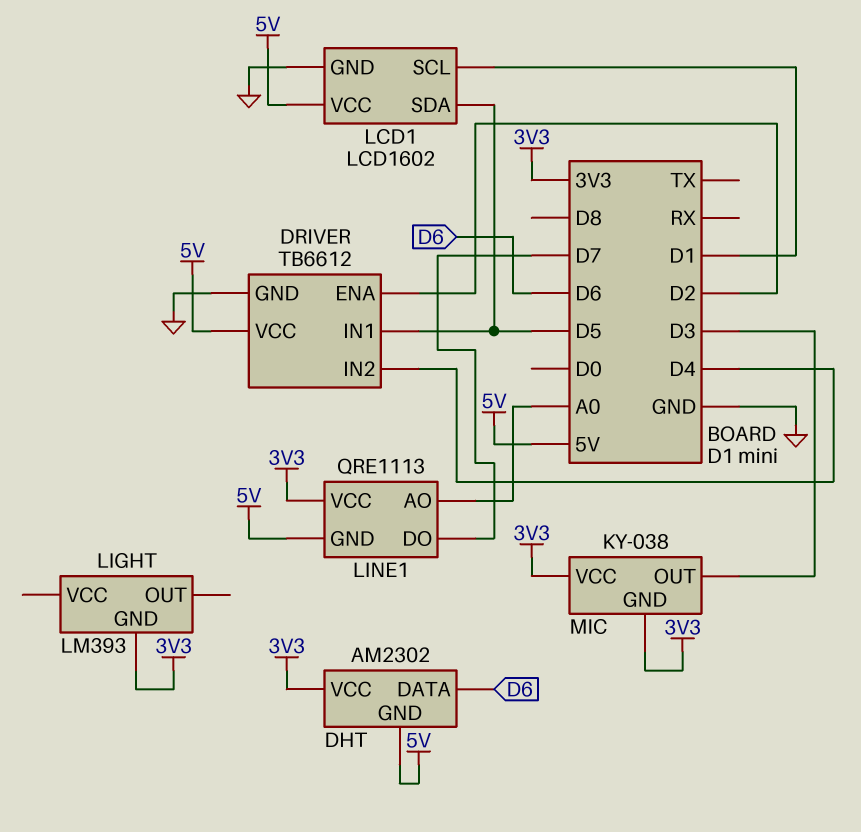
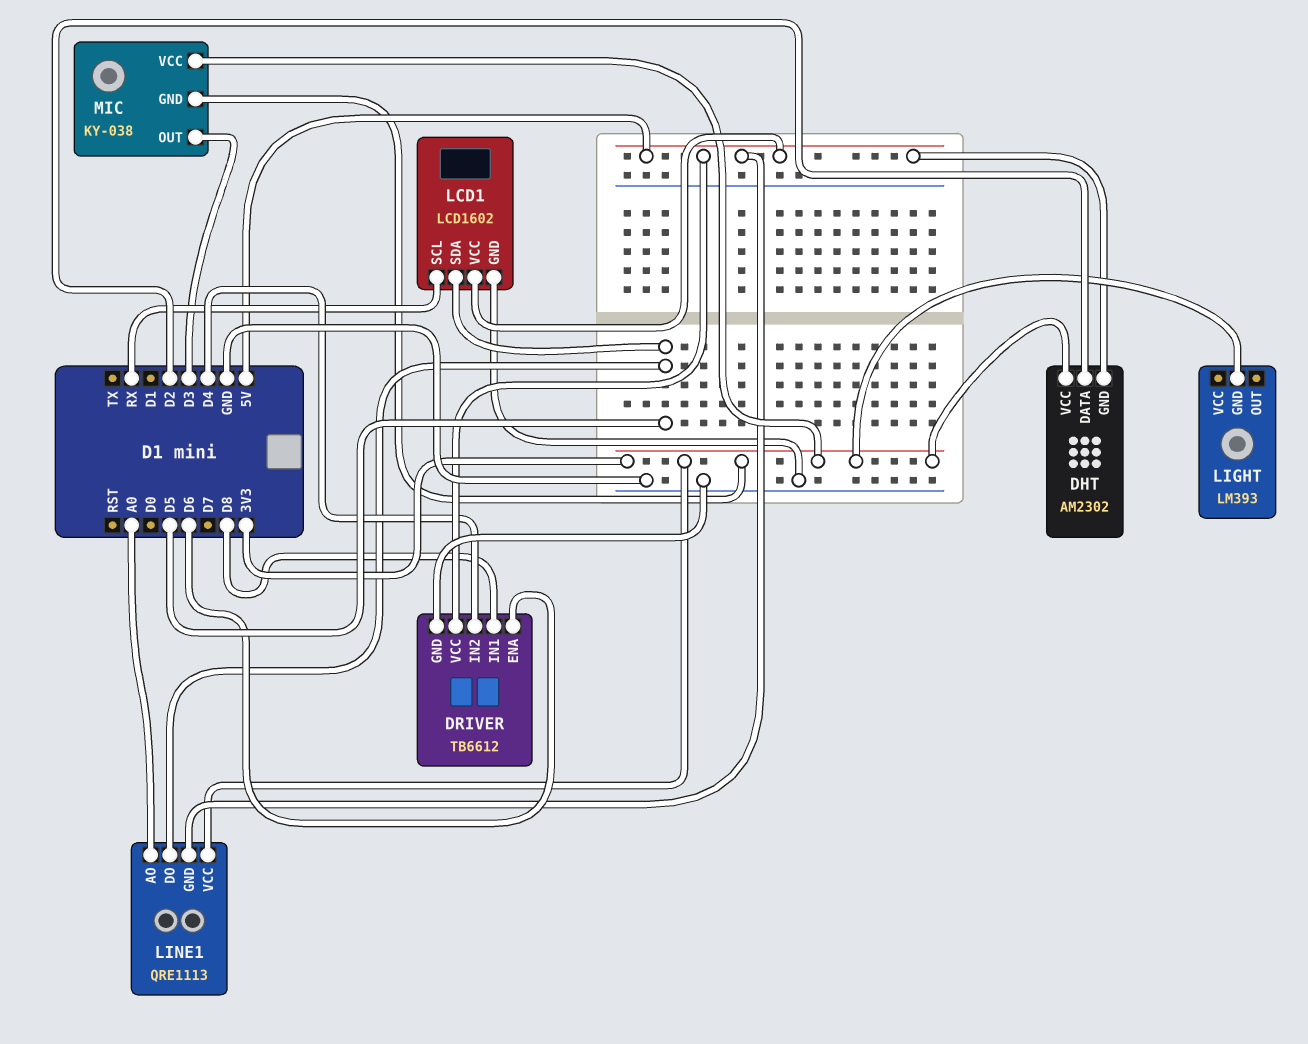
DHT pin DATA: D6 -> D2
DRIVER pin ENA: D2 -> D6
DRIVER pin IN1: D5 -> D8
LCD1 pin SCL: D1 -> RX
LINE1 pin DO: D7 -> D5

